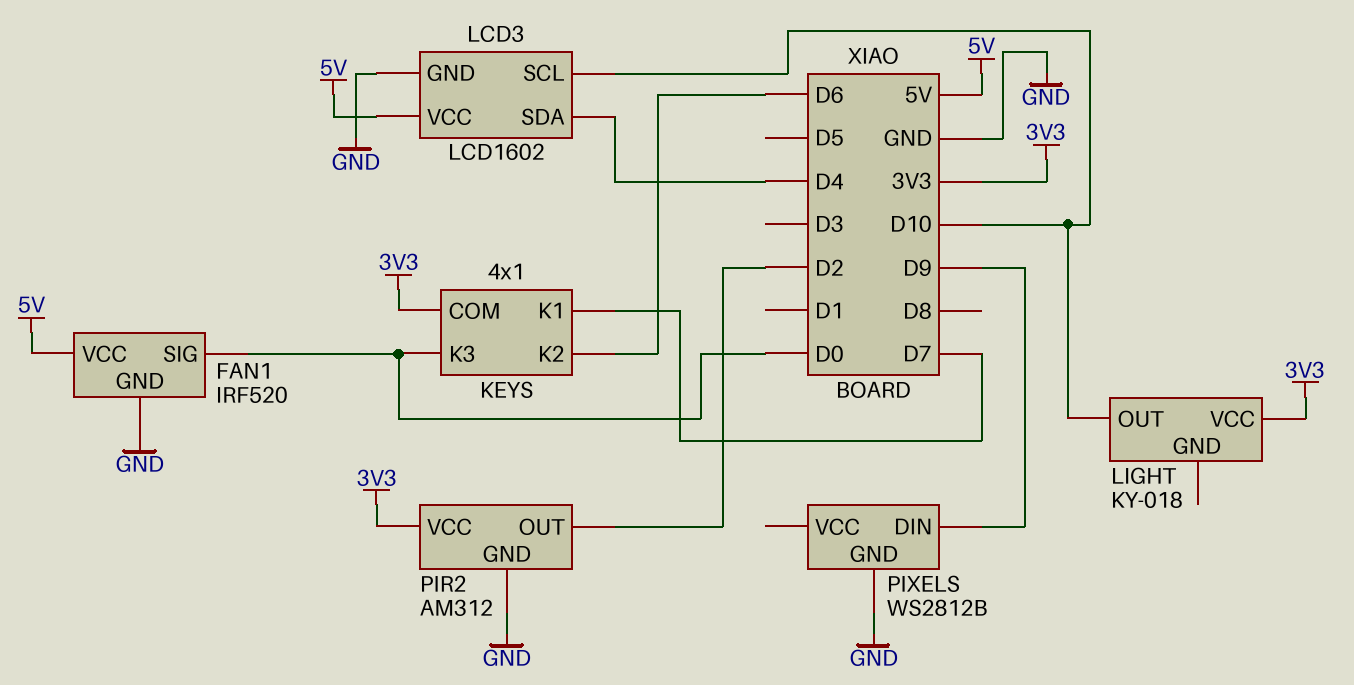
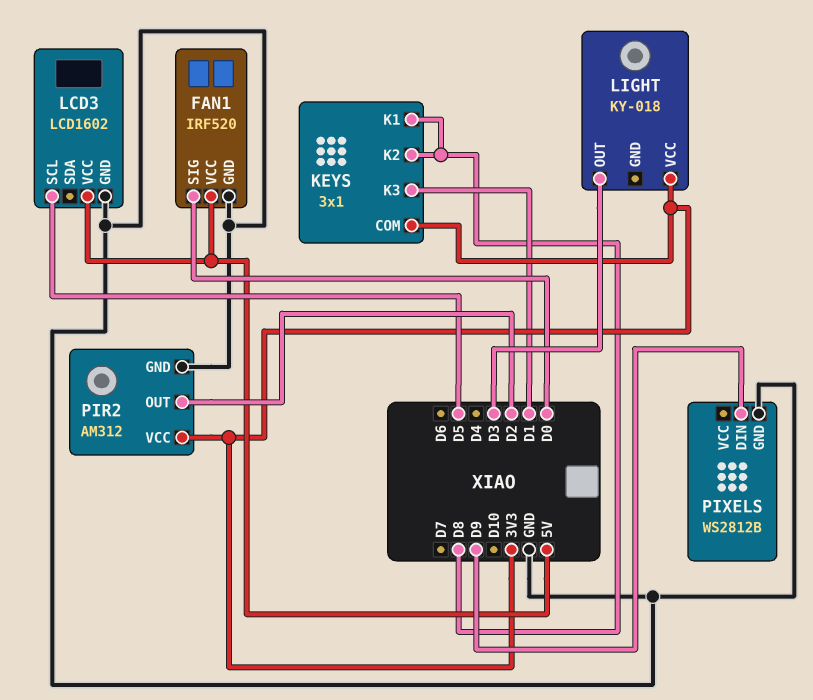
KEYS: 4x1 -> 3x1
KEYS pin K1: D7 -> D8
KEYS pin K2: D6 -> D8
KEYS pin K3: D0 -> D1
LCD3 pin SCL: D10 -> D5
LCD3 pin SDA: D4 -> none
LIGHT pin OUT: D10 -> D3

